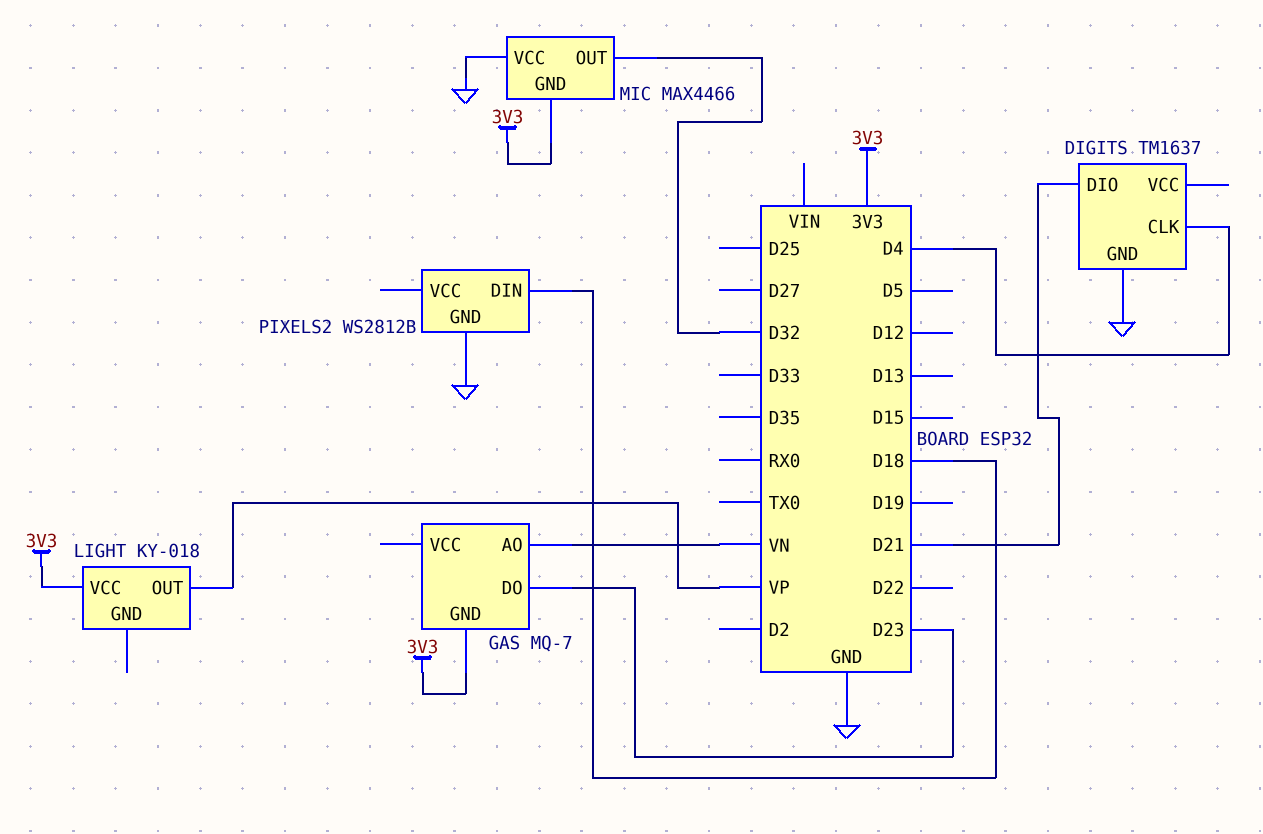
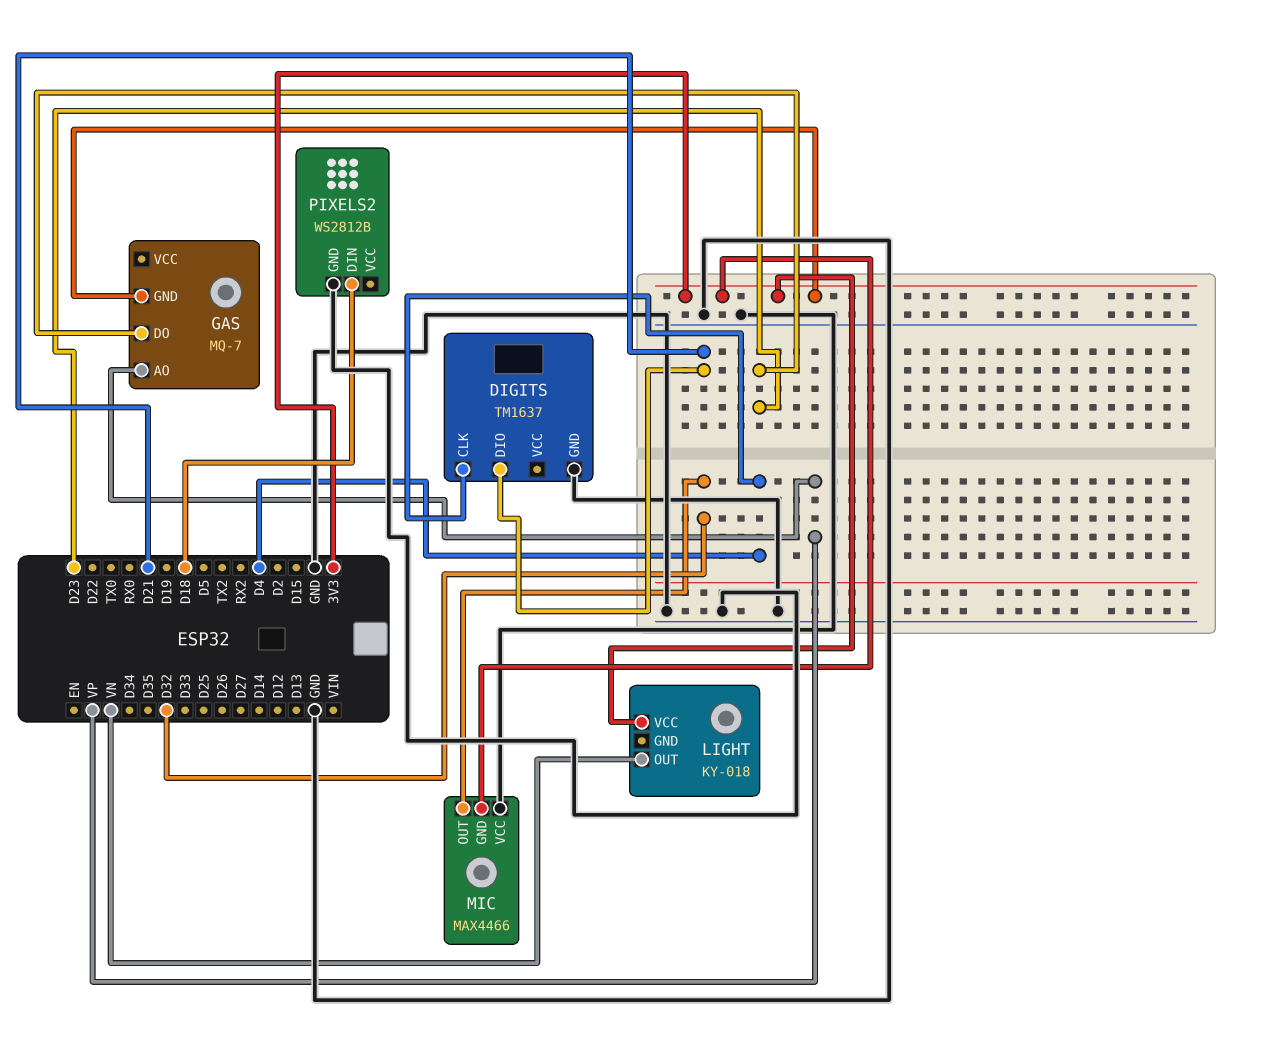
GAS pin AO: VN -> VP
LIGHT pin OUT: VP -> VN

